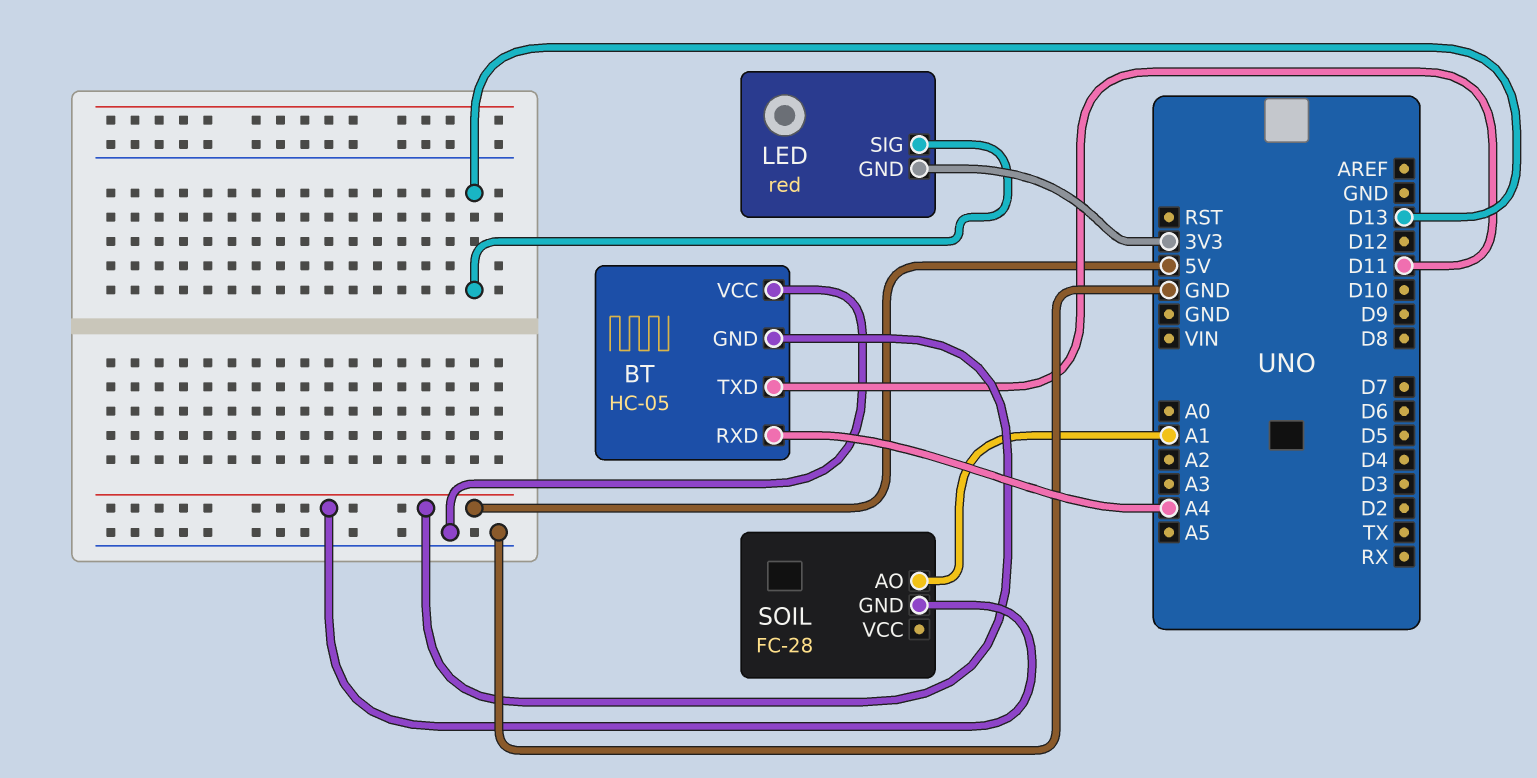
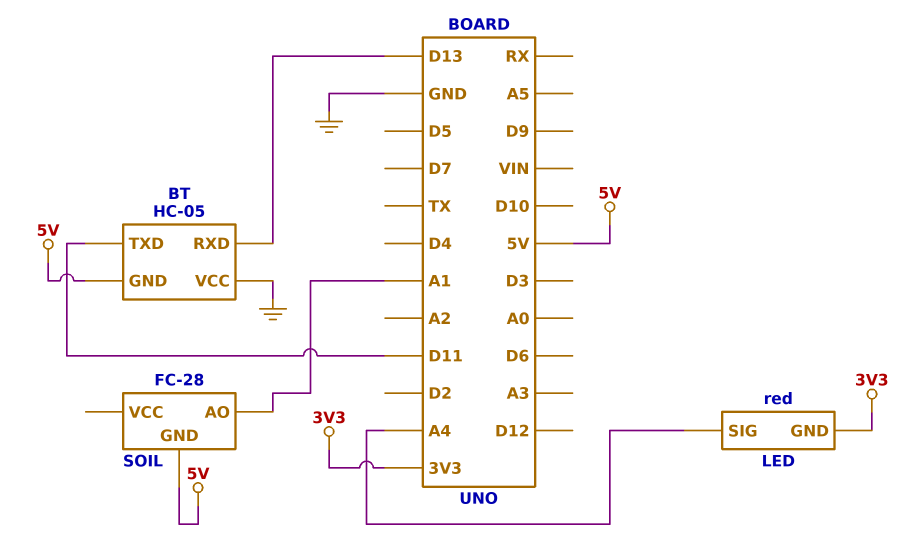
BT pin RXD: A4 -> D13
LED pin SIG: D13 -> A4

